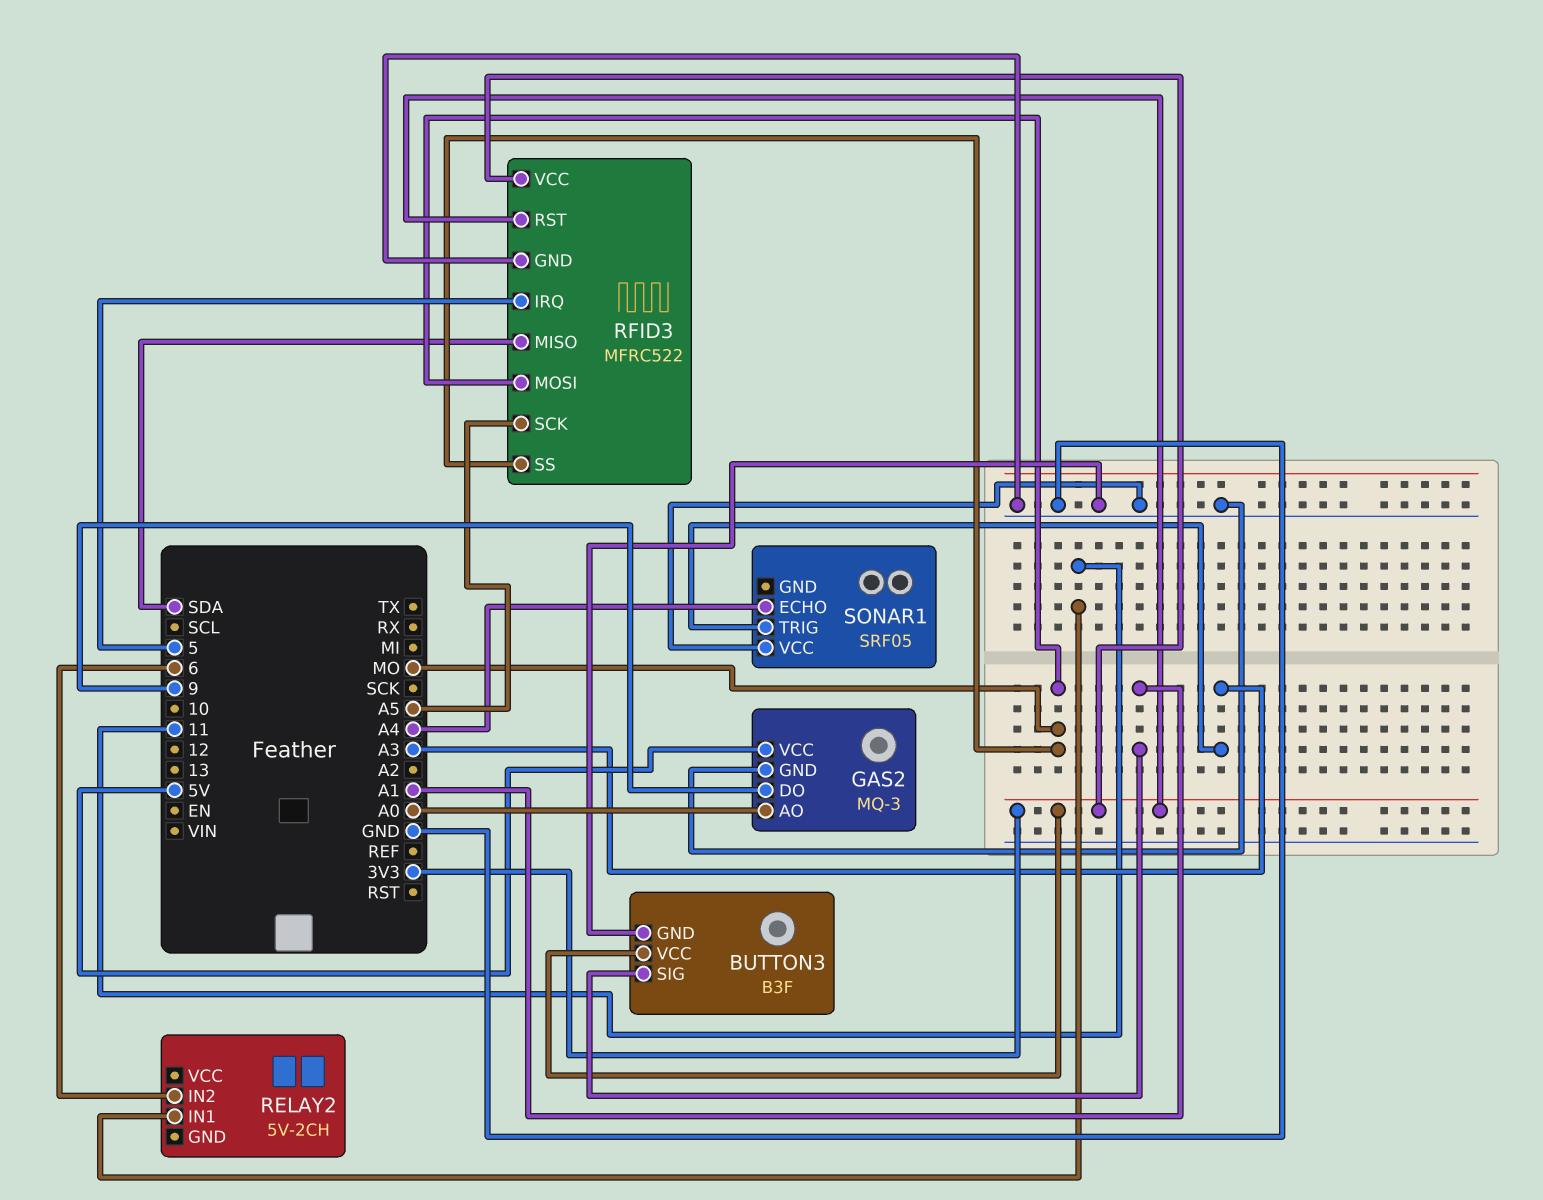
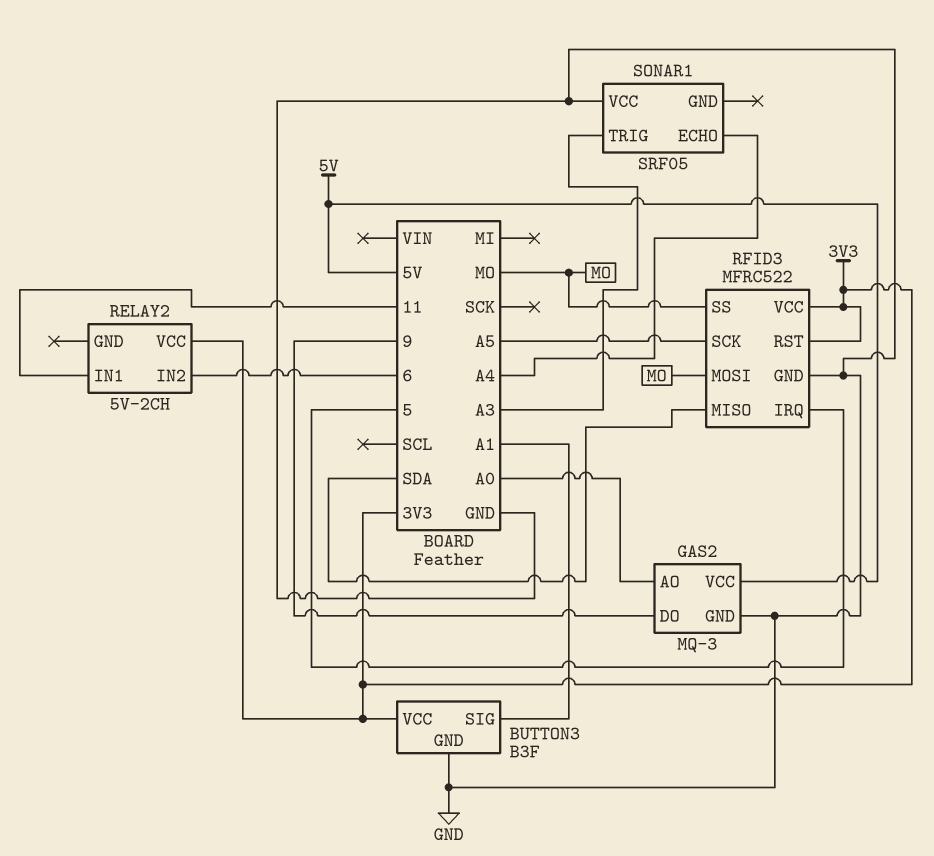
RELAY2 pin VCC: none -> 3V3

